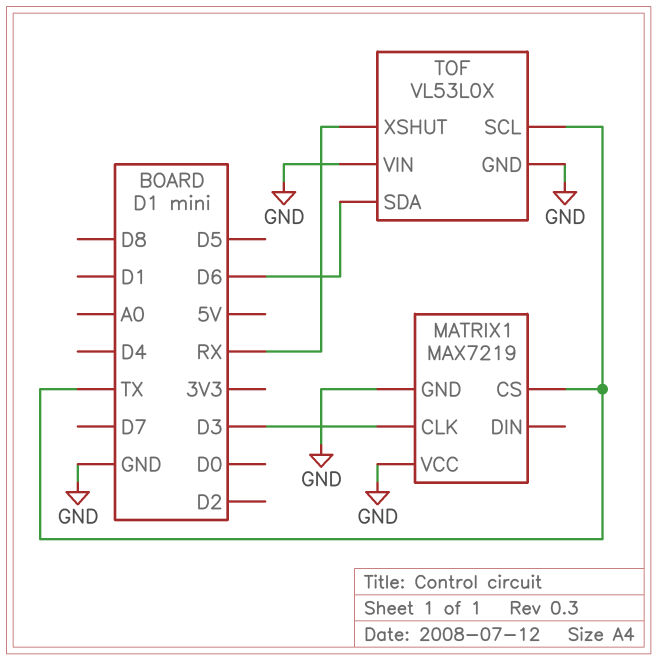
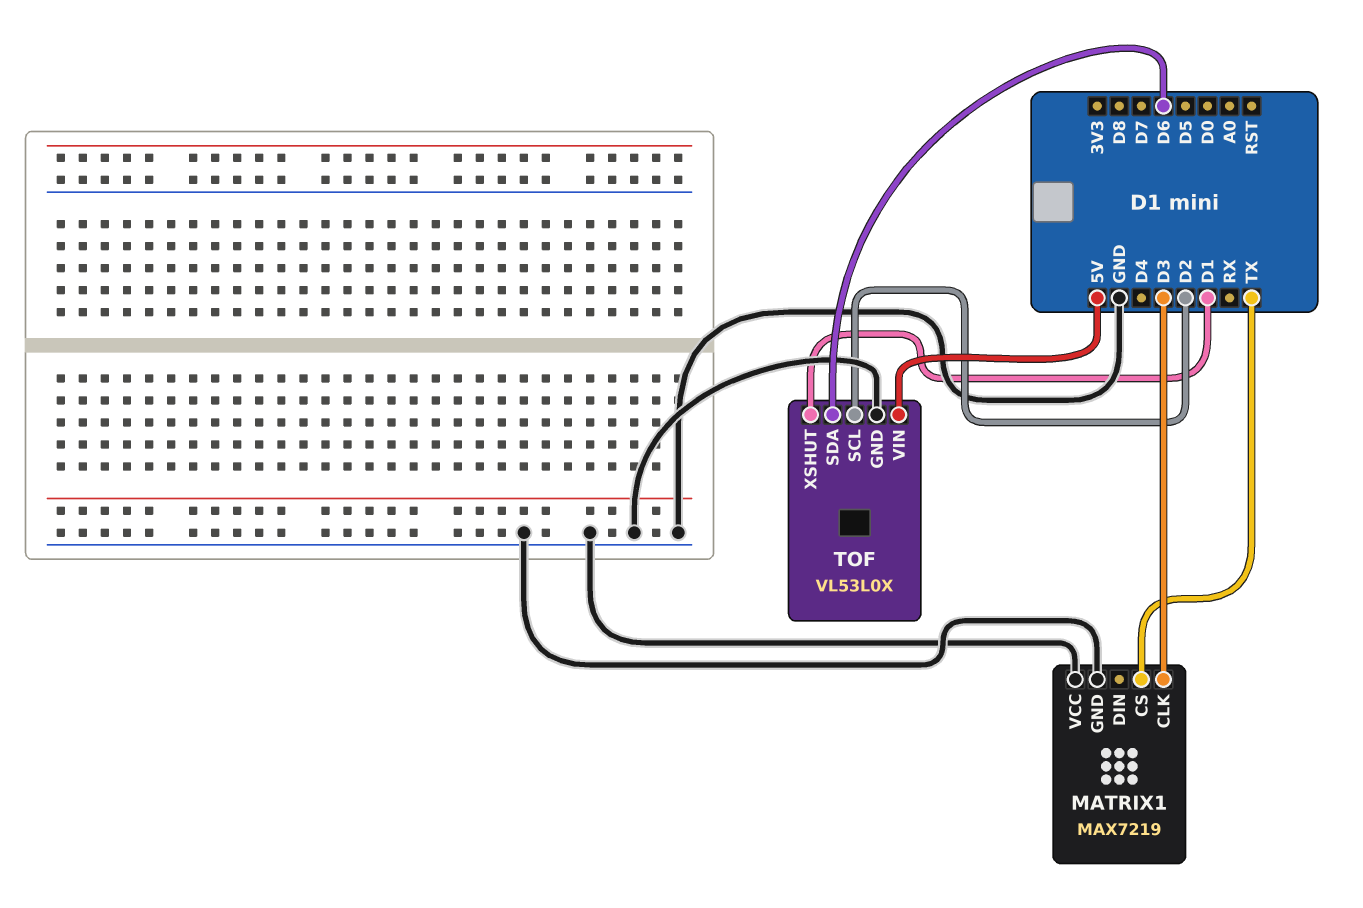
TOF pin SCL: TX -> D2
TOF pin VIN: GND -> 5V
TOF pin XSHUT: RX -> D1

